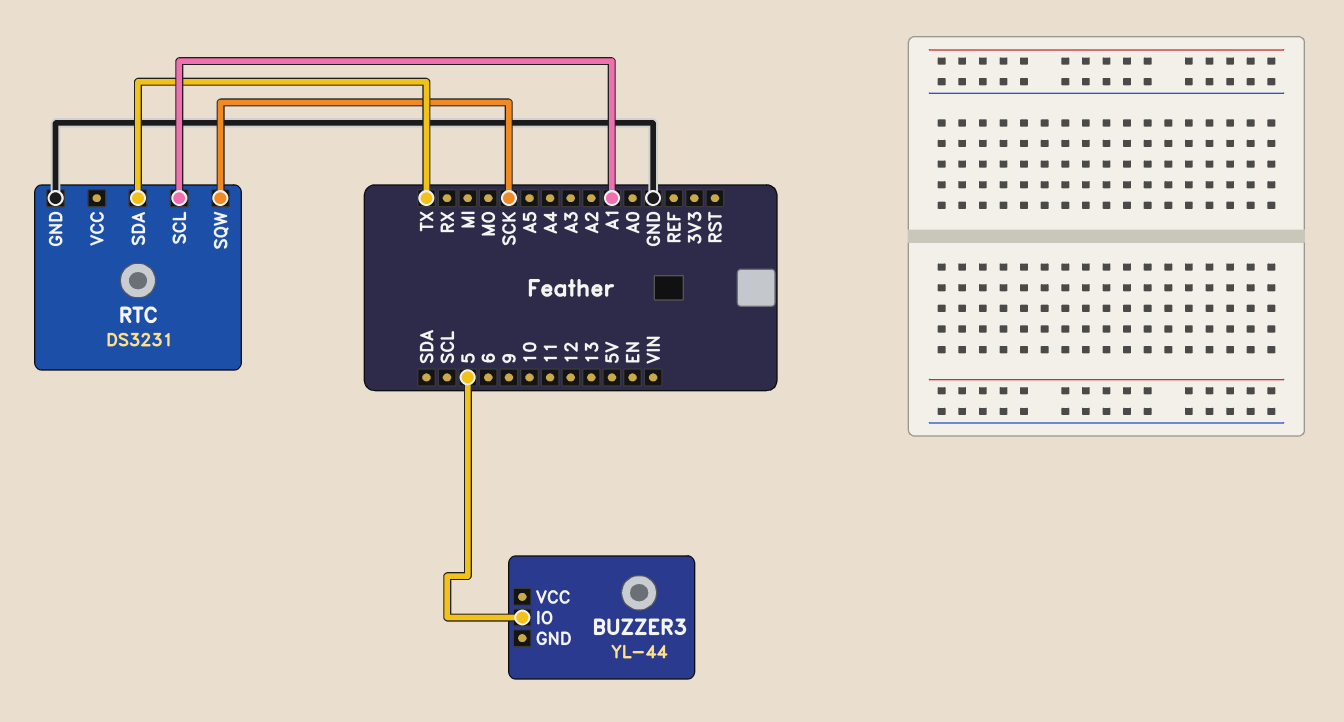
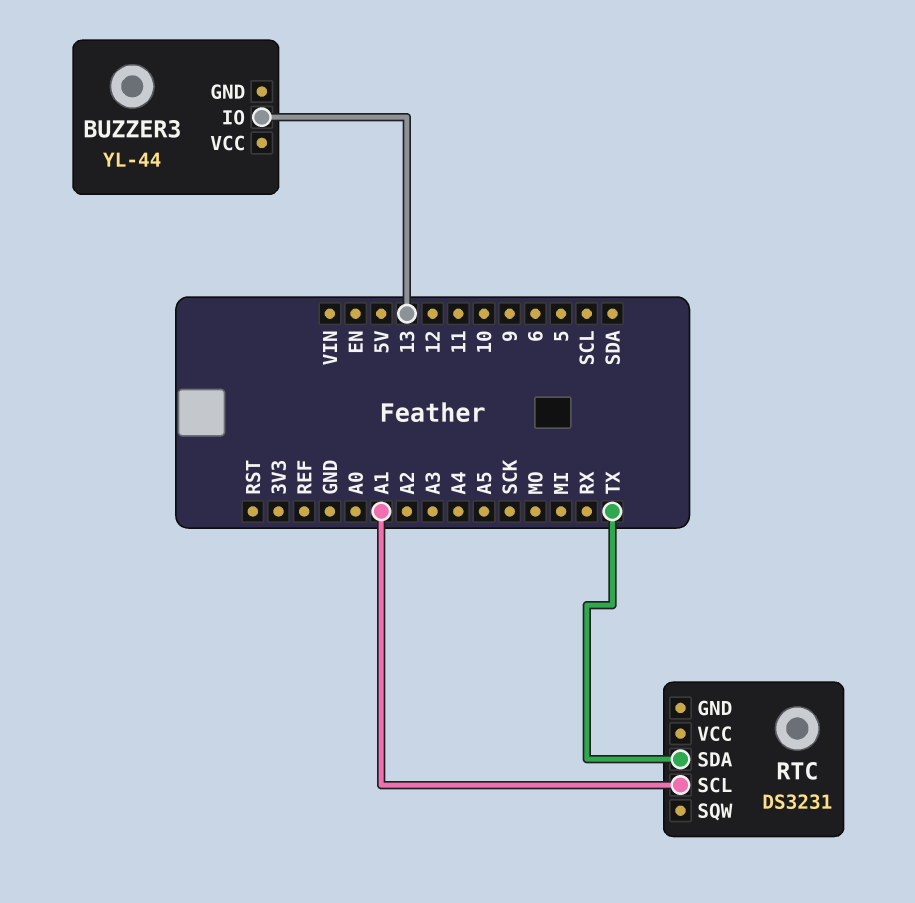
BUZZER3 pin IO: 5 -> 13
RTC pin GND: GND -> none
RTC pin SQW: SCK -> none

